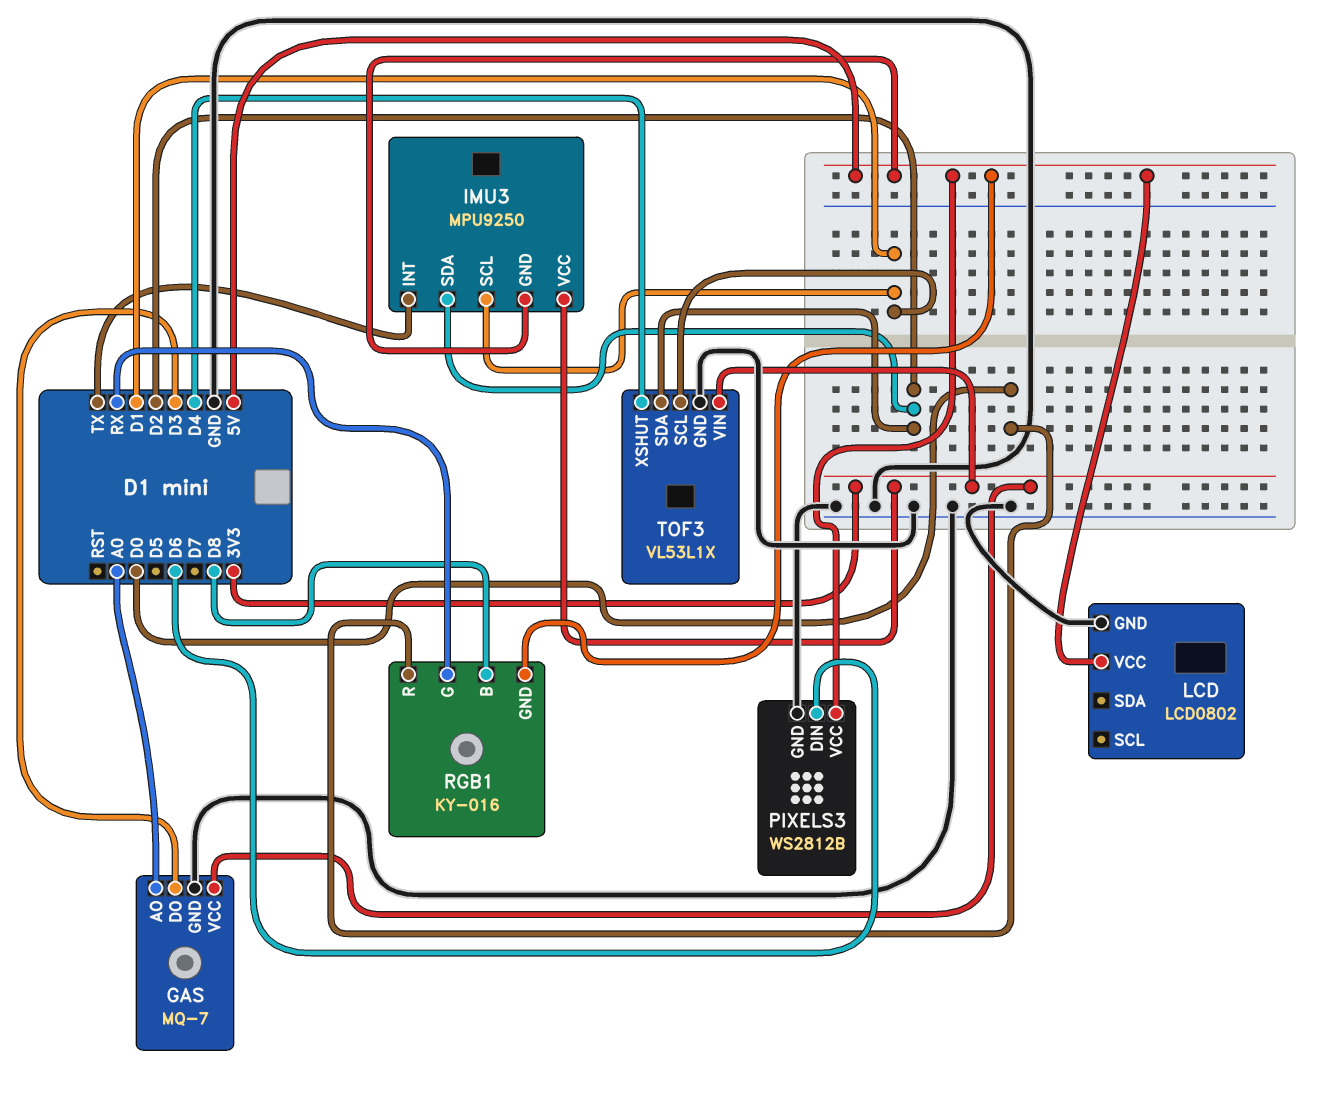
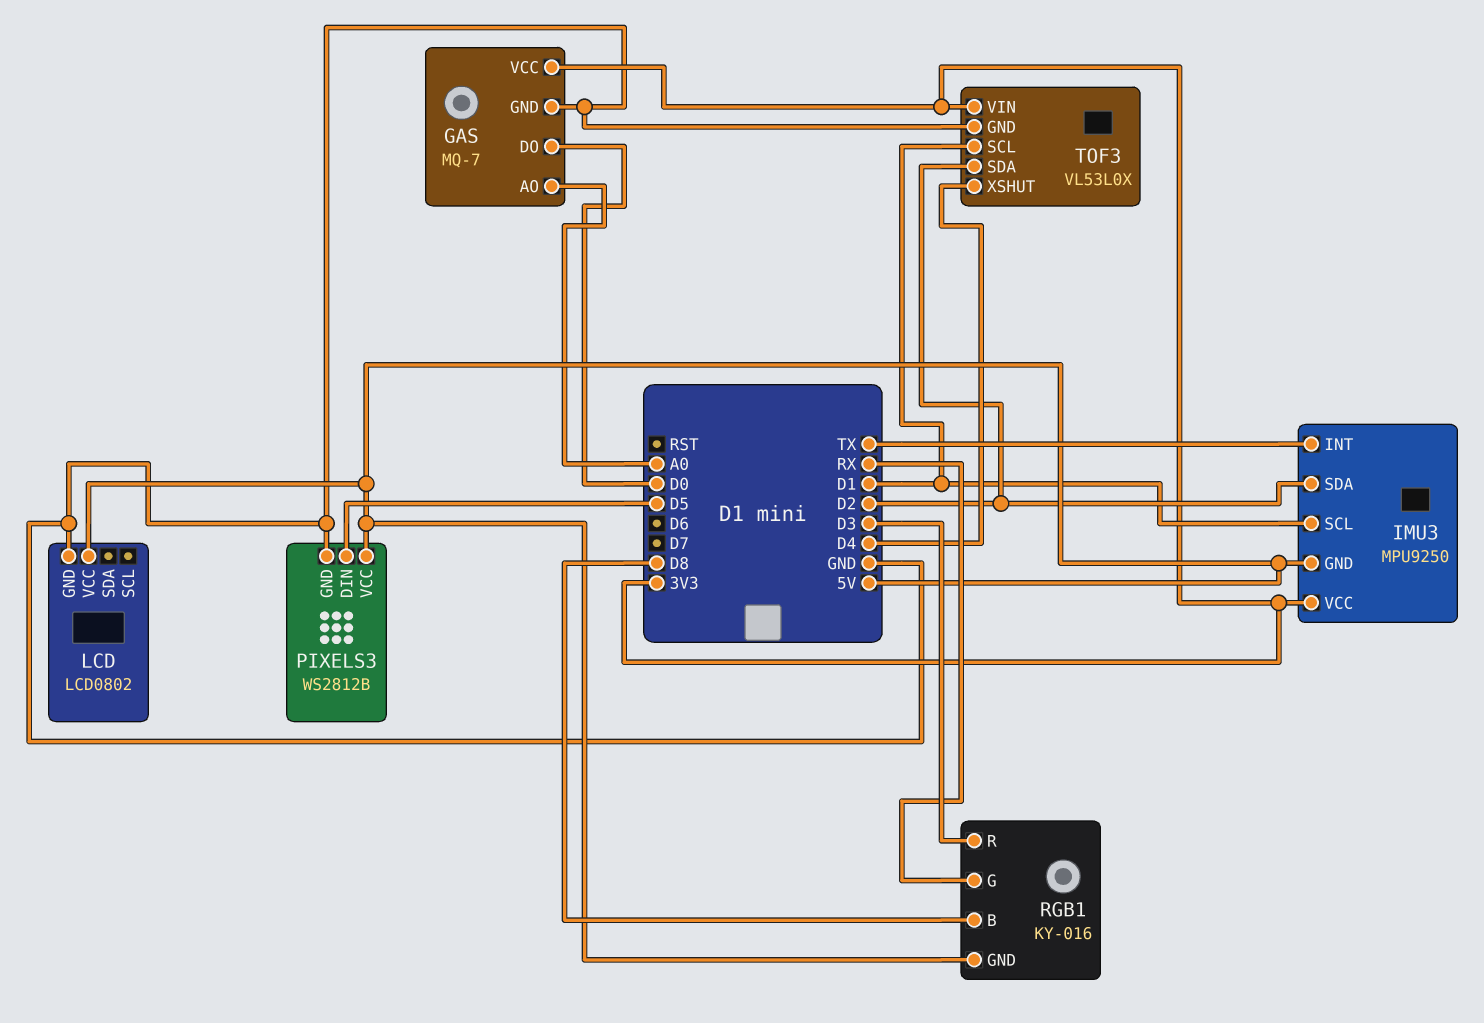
GAS pin DO: D3 -> D0
PIXELS3 pin DIN: D6 -> D5
RGB1 pin R: D0 -> D3
TOF3: VL53L1X -> VL53L0X

